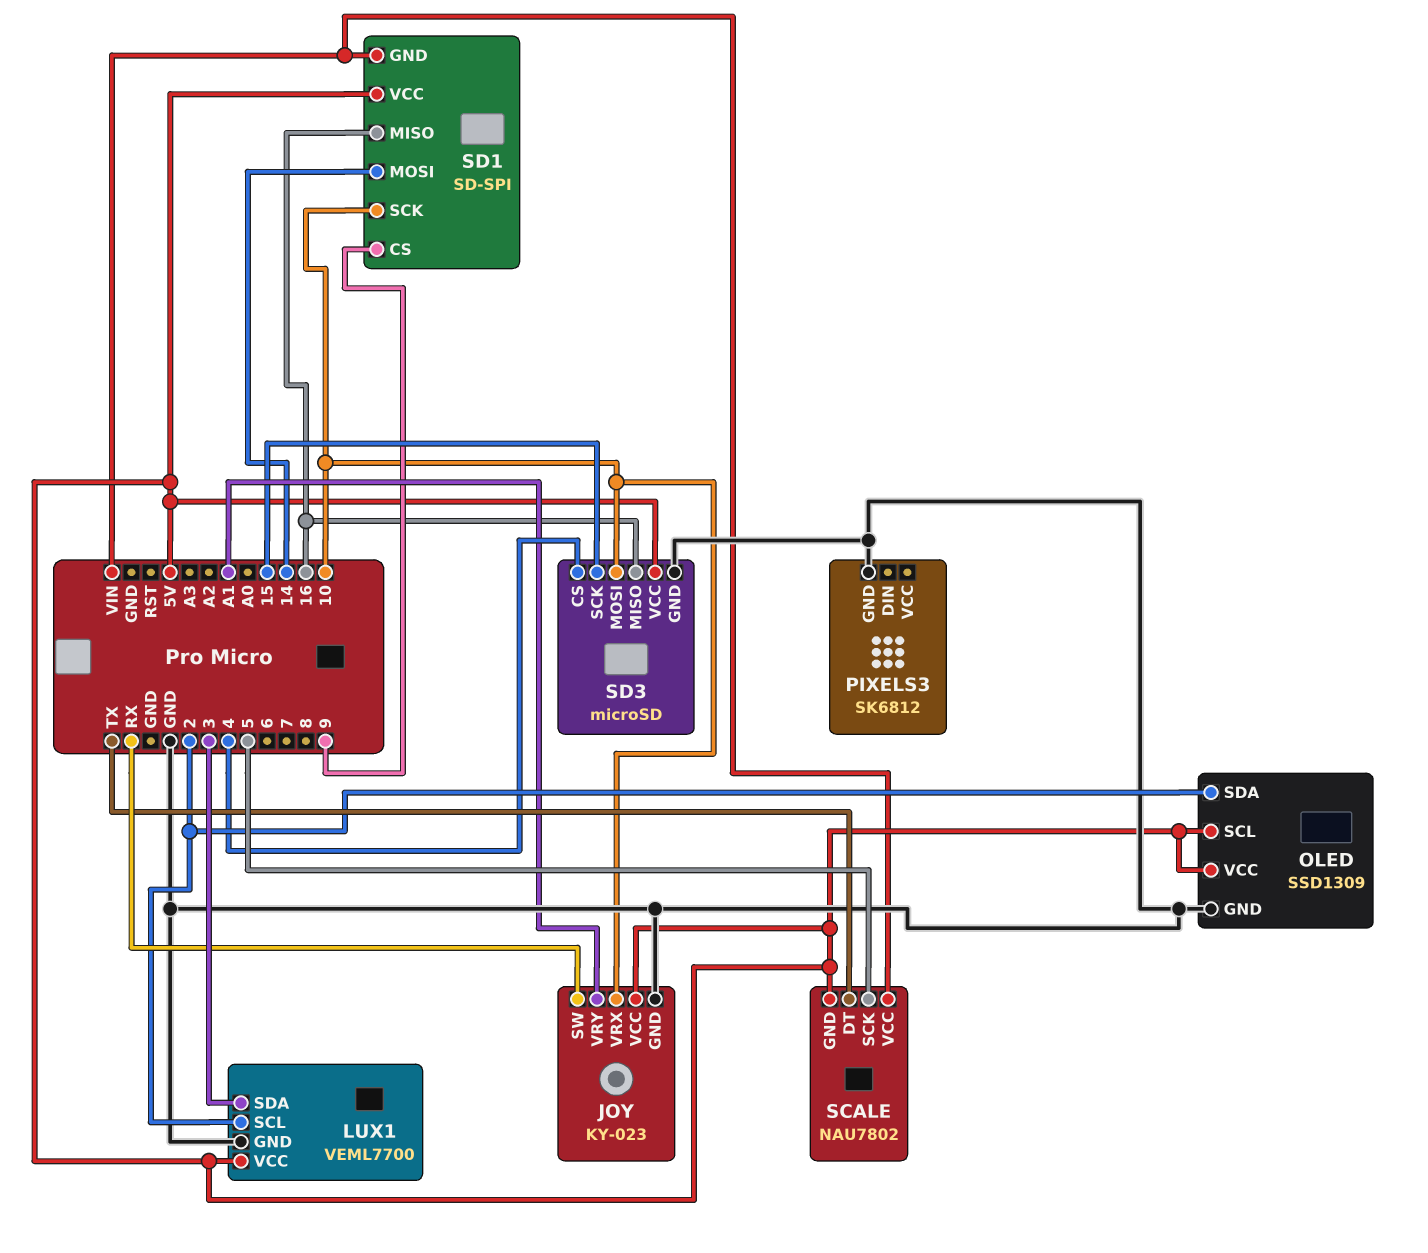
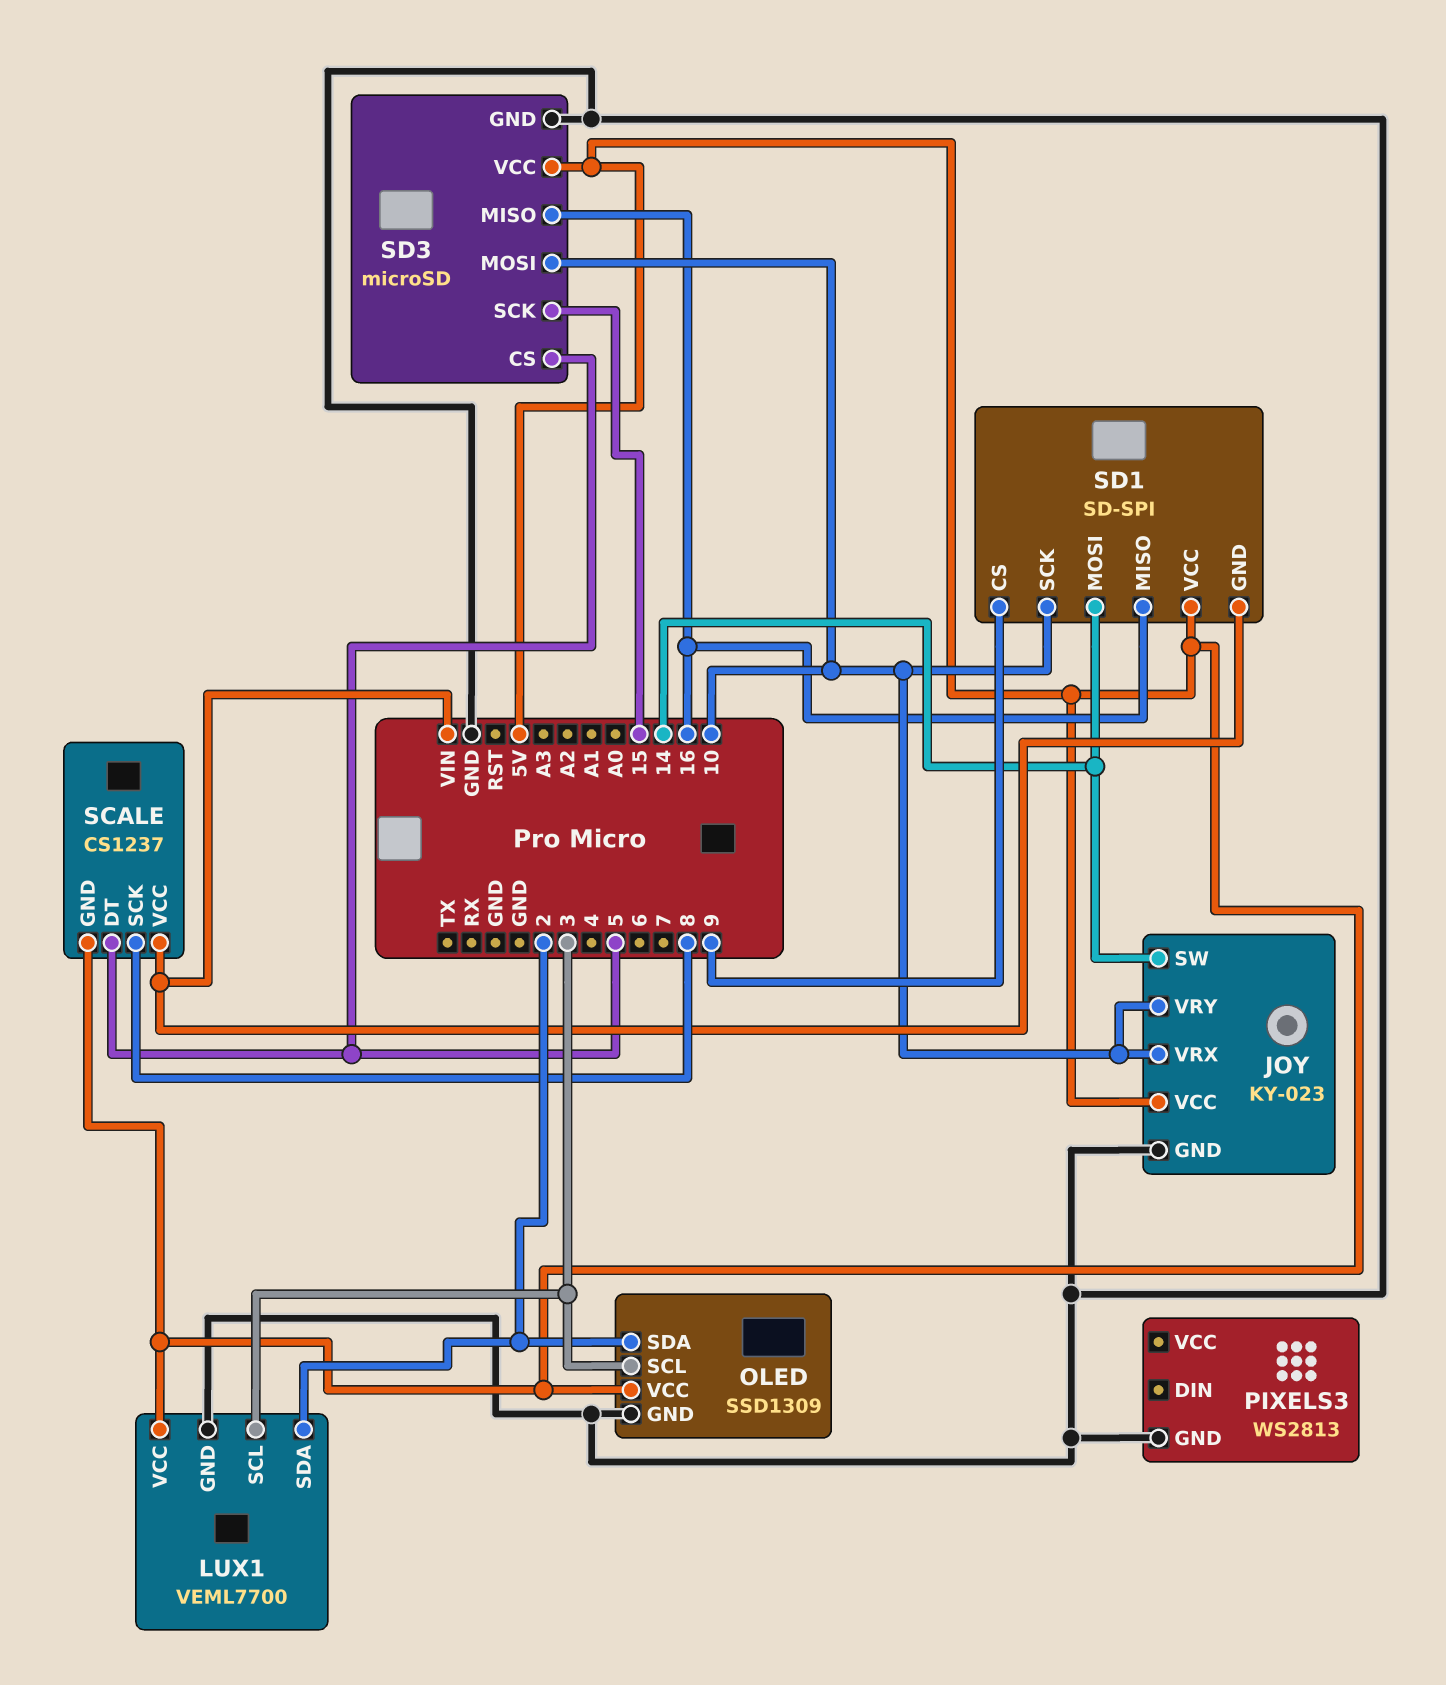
JOY pin SW: RX -> 14
JOY pin VRY: A1 -> 10
LUX1 pin SCL: 2 -> 3
LUX1 pin SDA: 3 -> 2
OLED pin SCL: 5V -> 3
PIXELS3: SK6812 -> WS2813
SCALE: NAU7802 -> CS1237
SCALE pin DT: TX -> 5
SCALE pin SCK: 5 -> 8
SD3 pin CS: 4 -> 5

